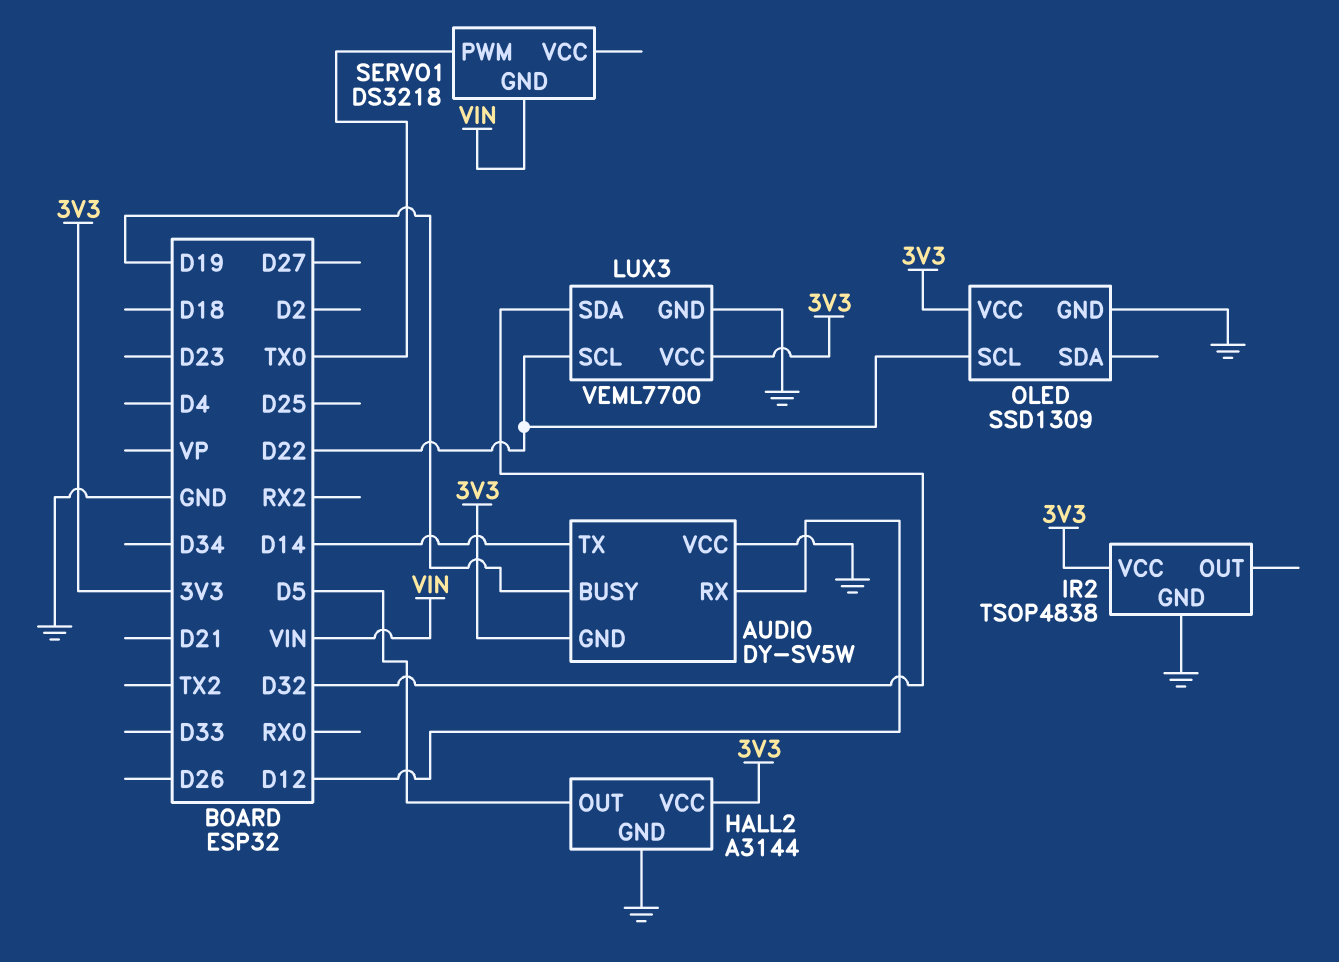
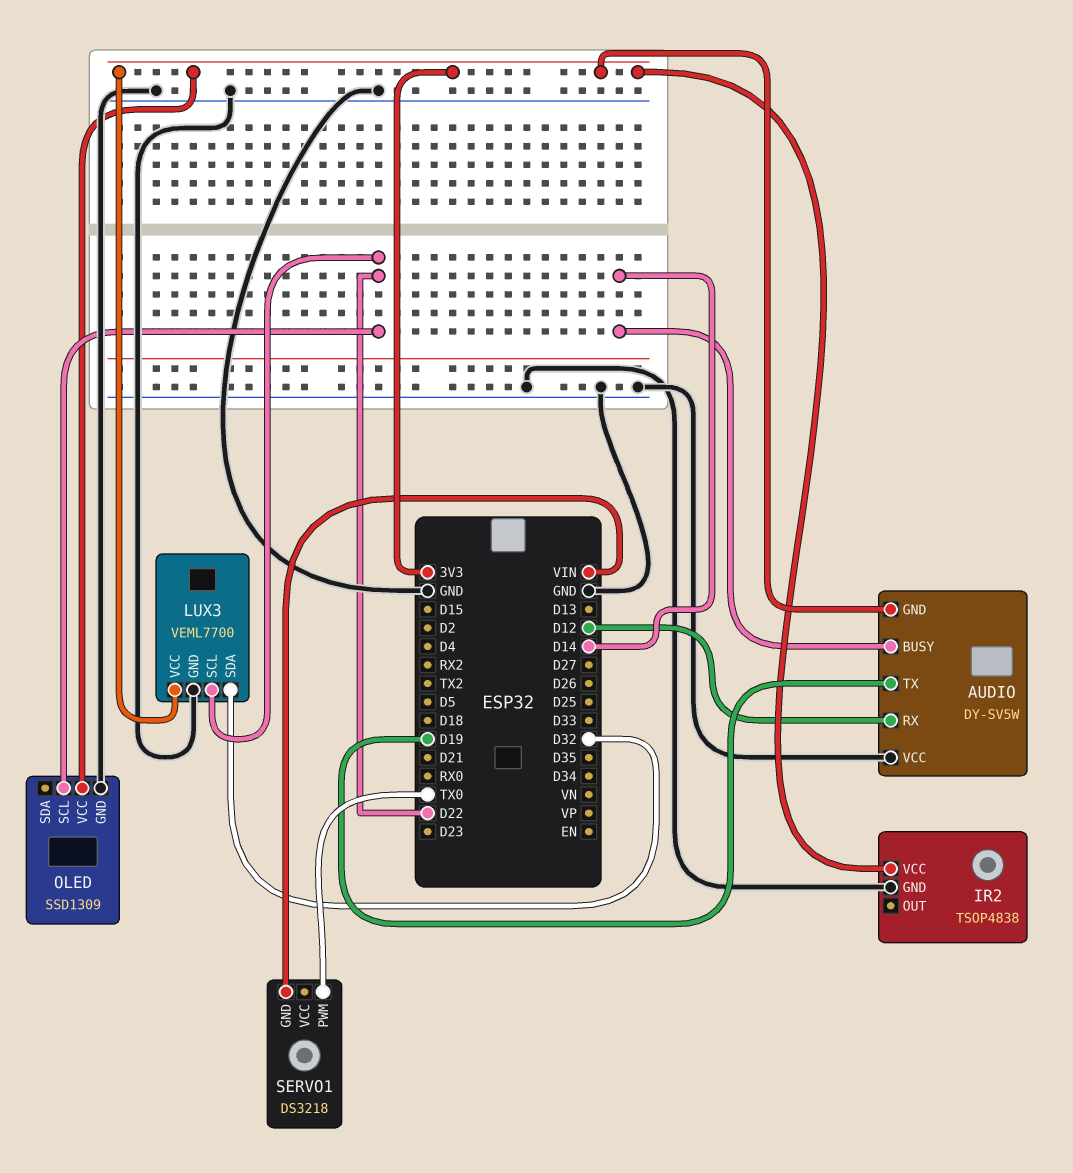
AUDIO pin BUSY: D19 -> D14
AUDIO pin TX: D14 -> D19
HALL2: A3144 -> none
HALL2 pin GND: GND -> none
HALL2 pin OUT: D5 -> none
HALL2 pin VCC: 3V3 -> none

